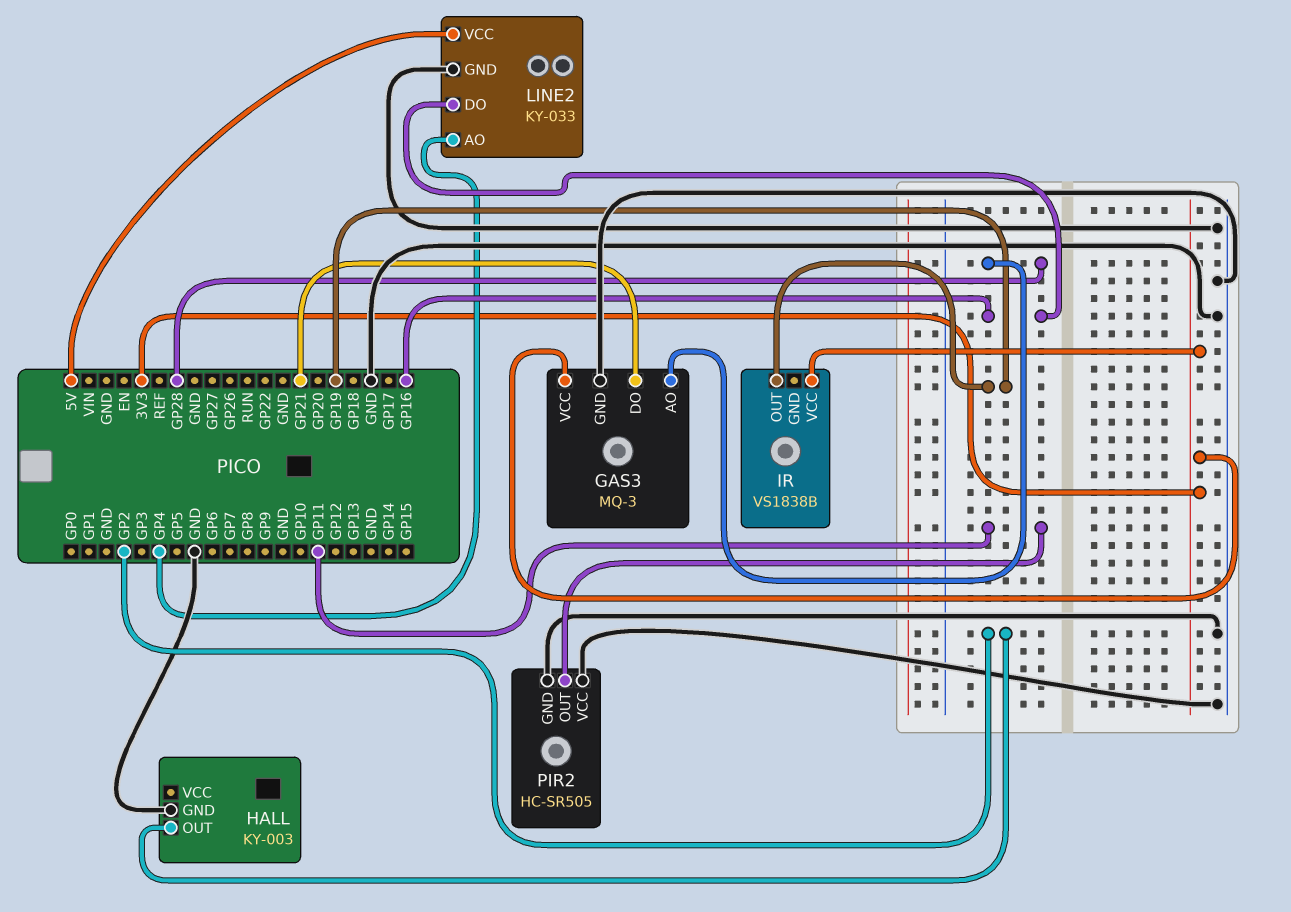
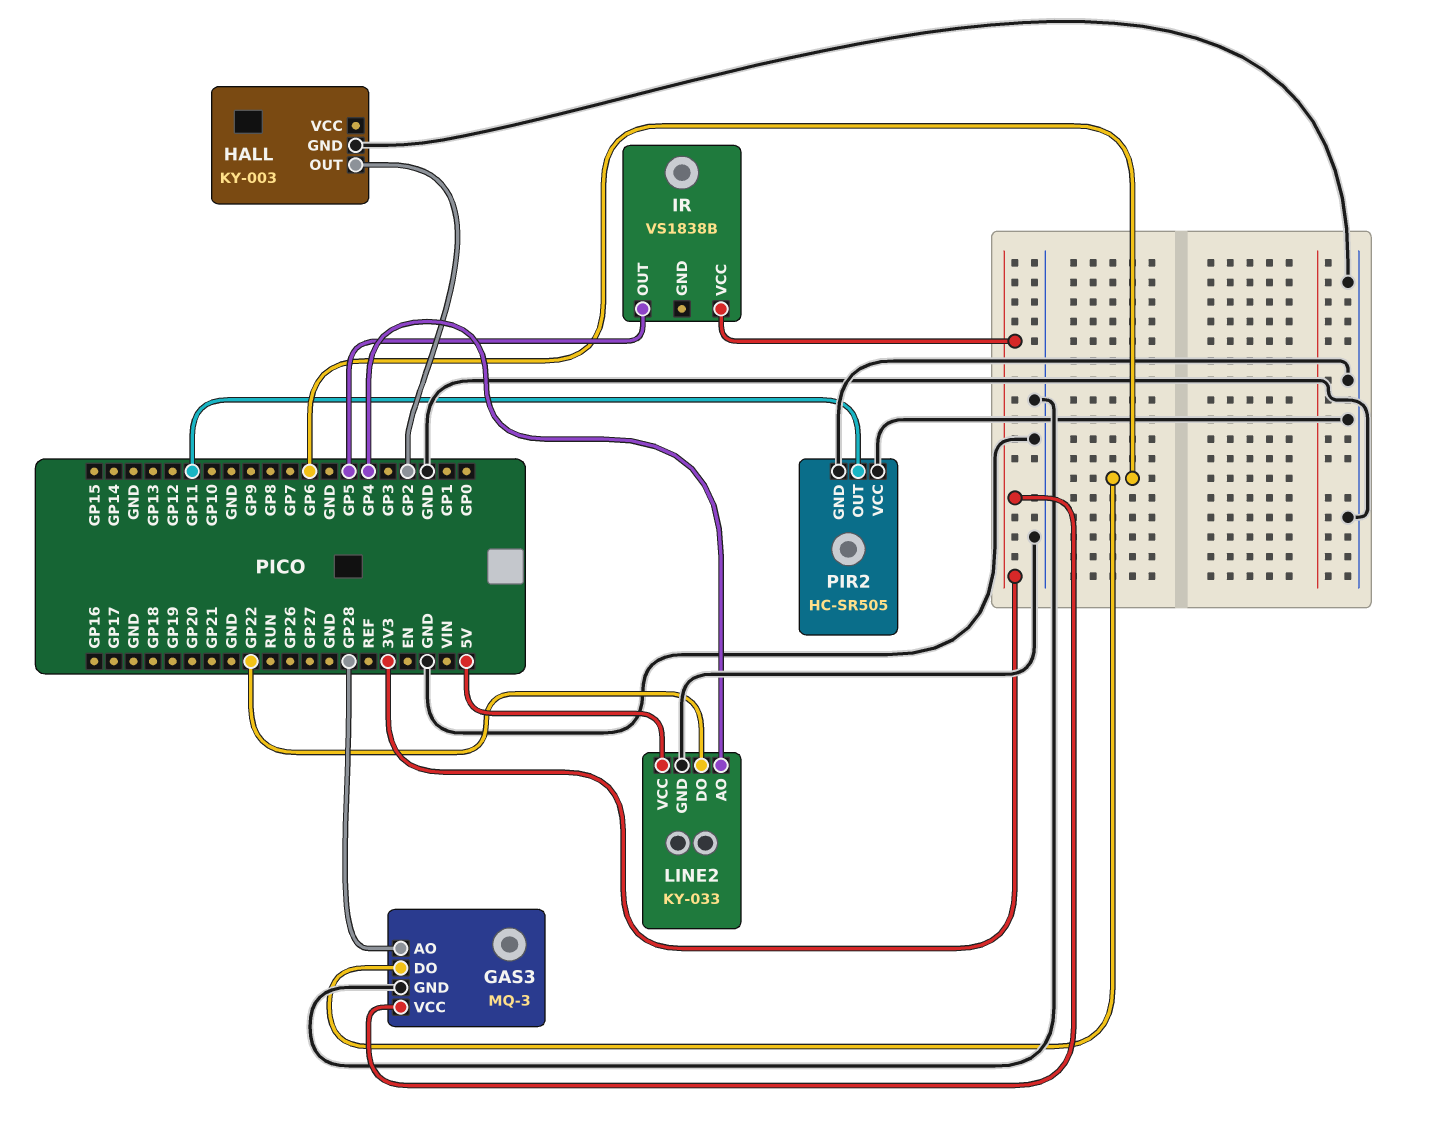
GAS3 pin DO: GP21 -> GP6
IR pin OUT: GP19 -> GP5
LINE2 pin DO: GP16 -> GP22

